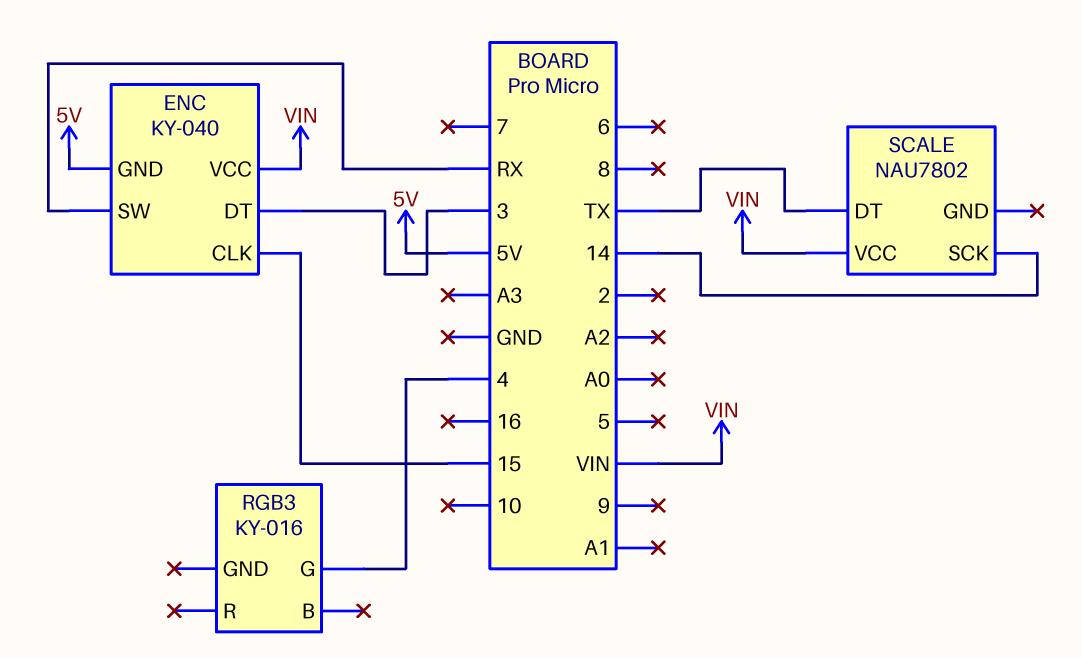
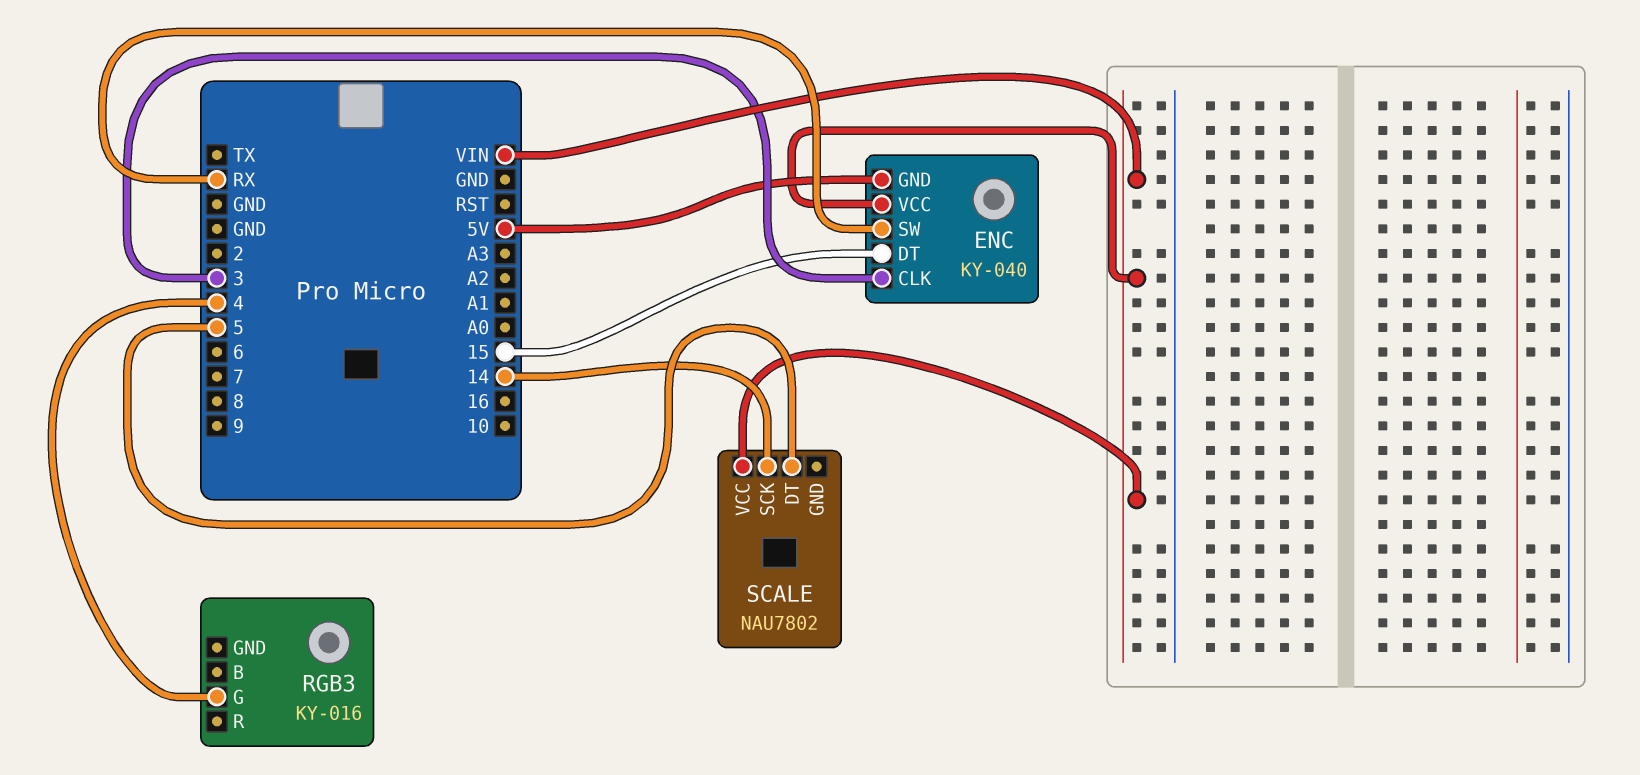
ENC pin CLK: 15 -> 3
ENC pin DT: 3 -> 15
SCALE pin DT: TX -> 5

